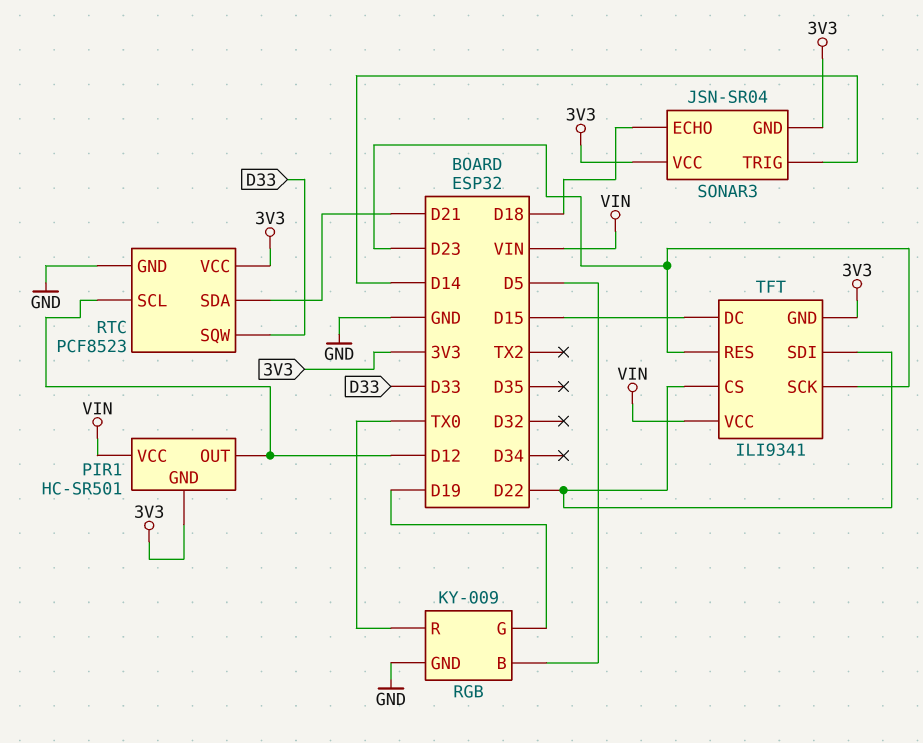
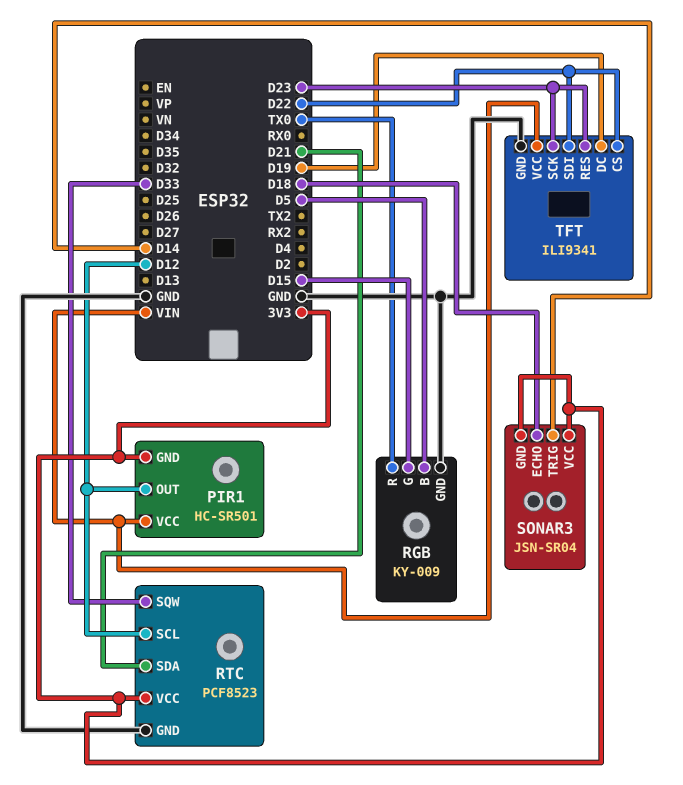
RGB pin G: D19 -> D15
TFT pin DC: D15 -> D19
TFT pin GND: 3V3 -> GND

